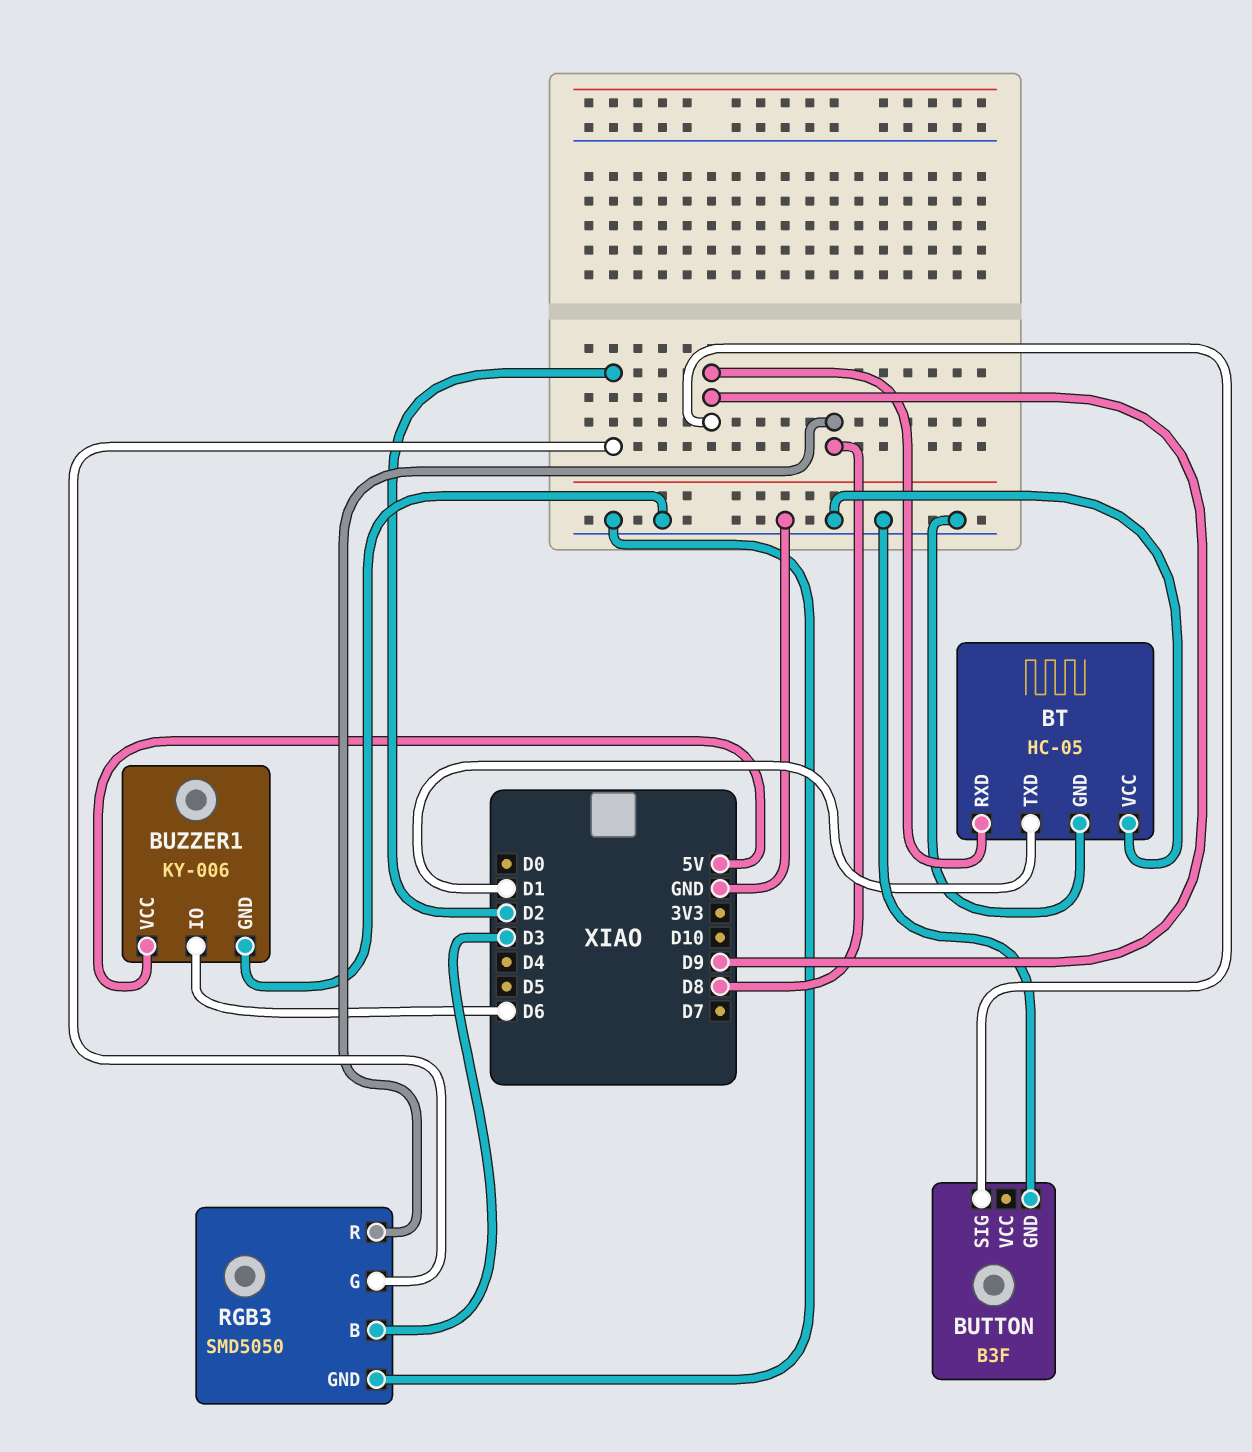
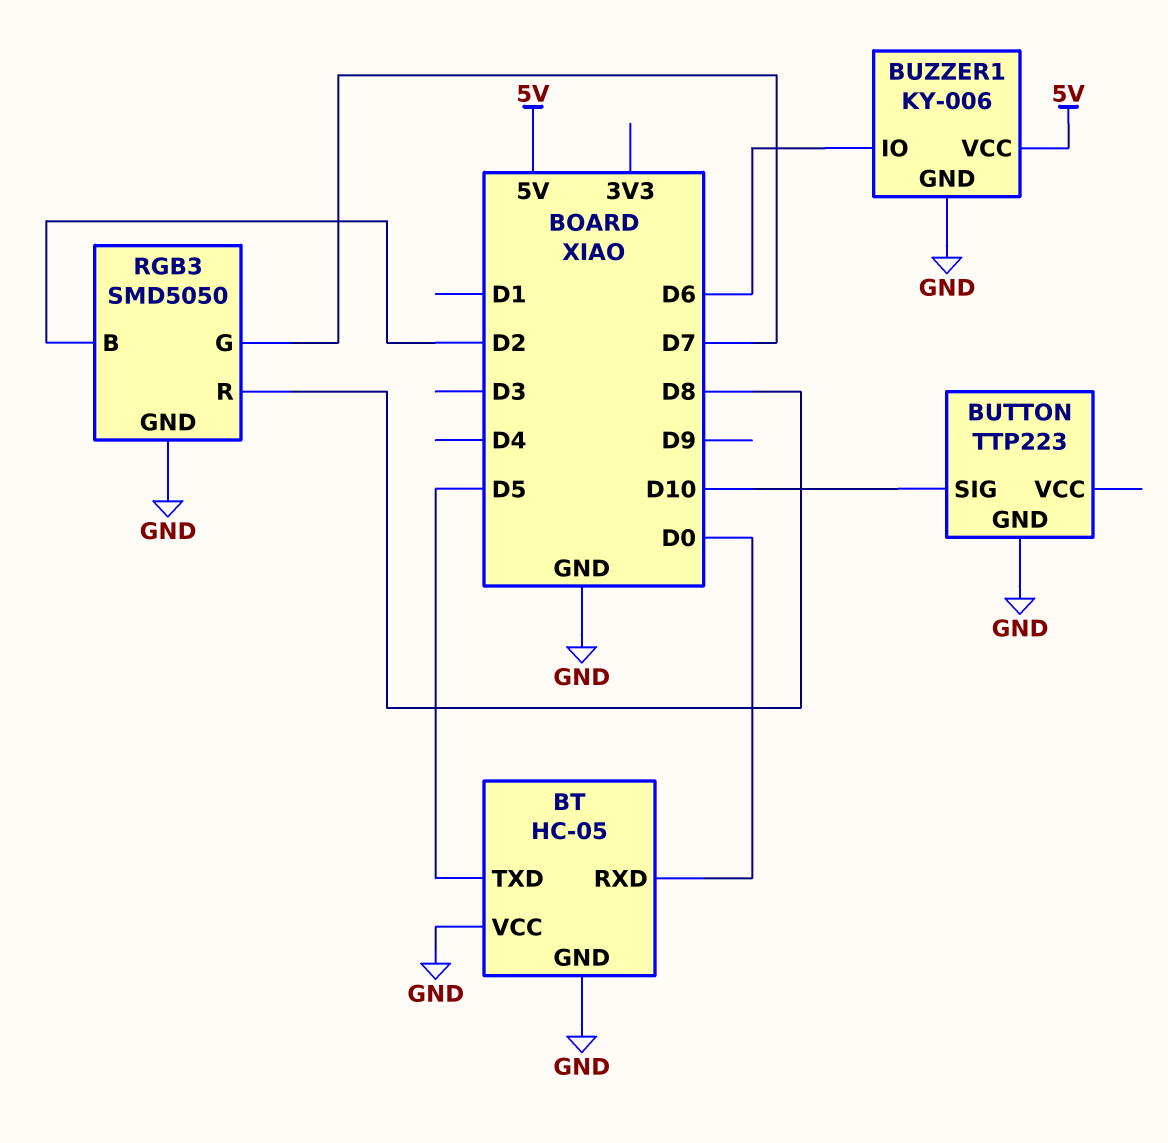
BT pin RXD: D9 -> D0
BT pin TXD: D1 -> D5
BUTTON: B3F -> TTP223
BUTTON pin SIG: D9 -> D10
RGB3 pin B: D3 -> D2
RGB3 pin G: D2 -> D7

